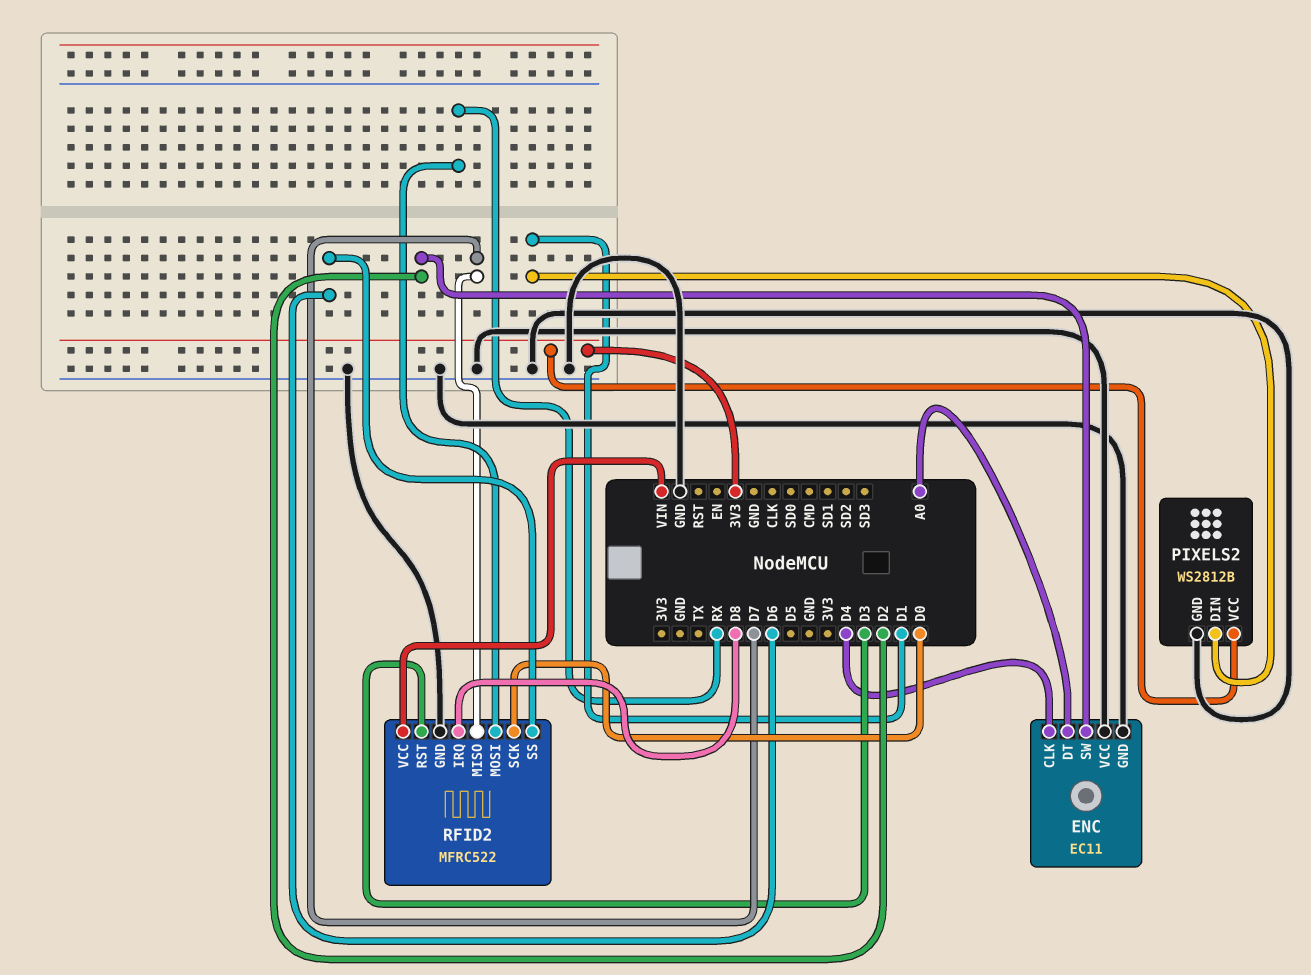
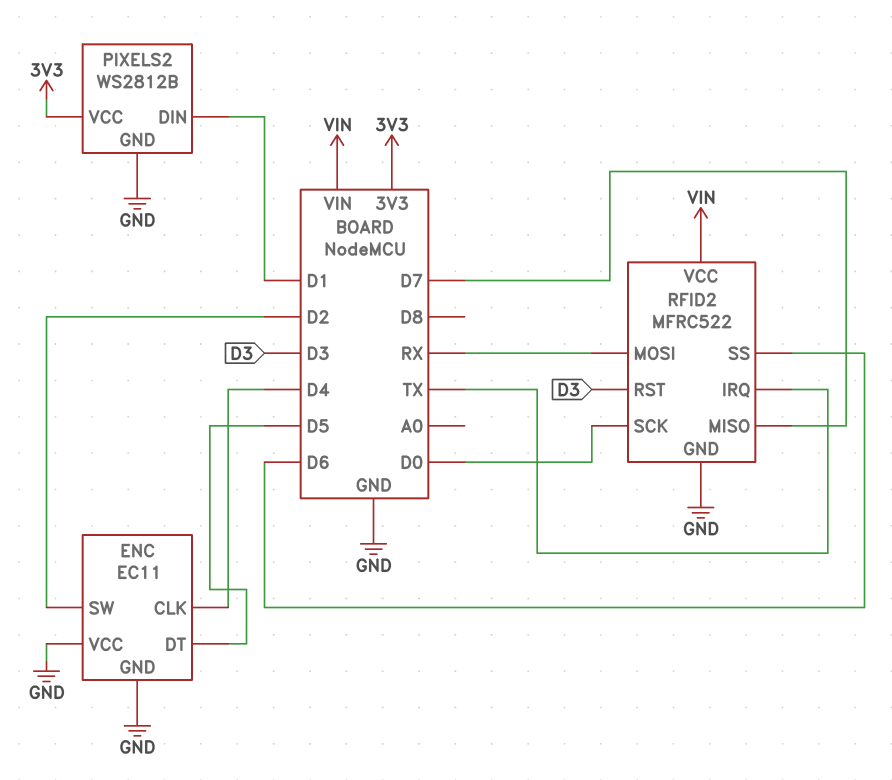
ENC pin DT: A0 -> D5
RFID2 pin IRQ: D8 -> TX

